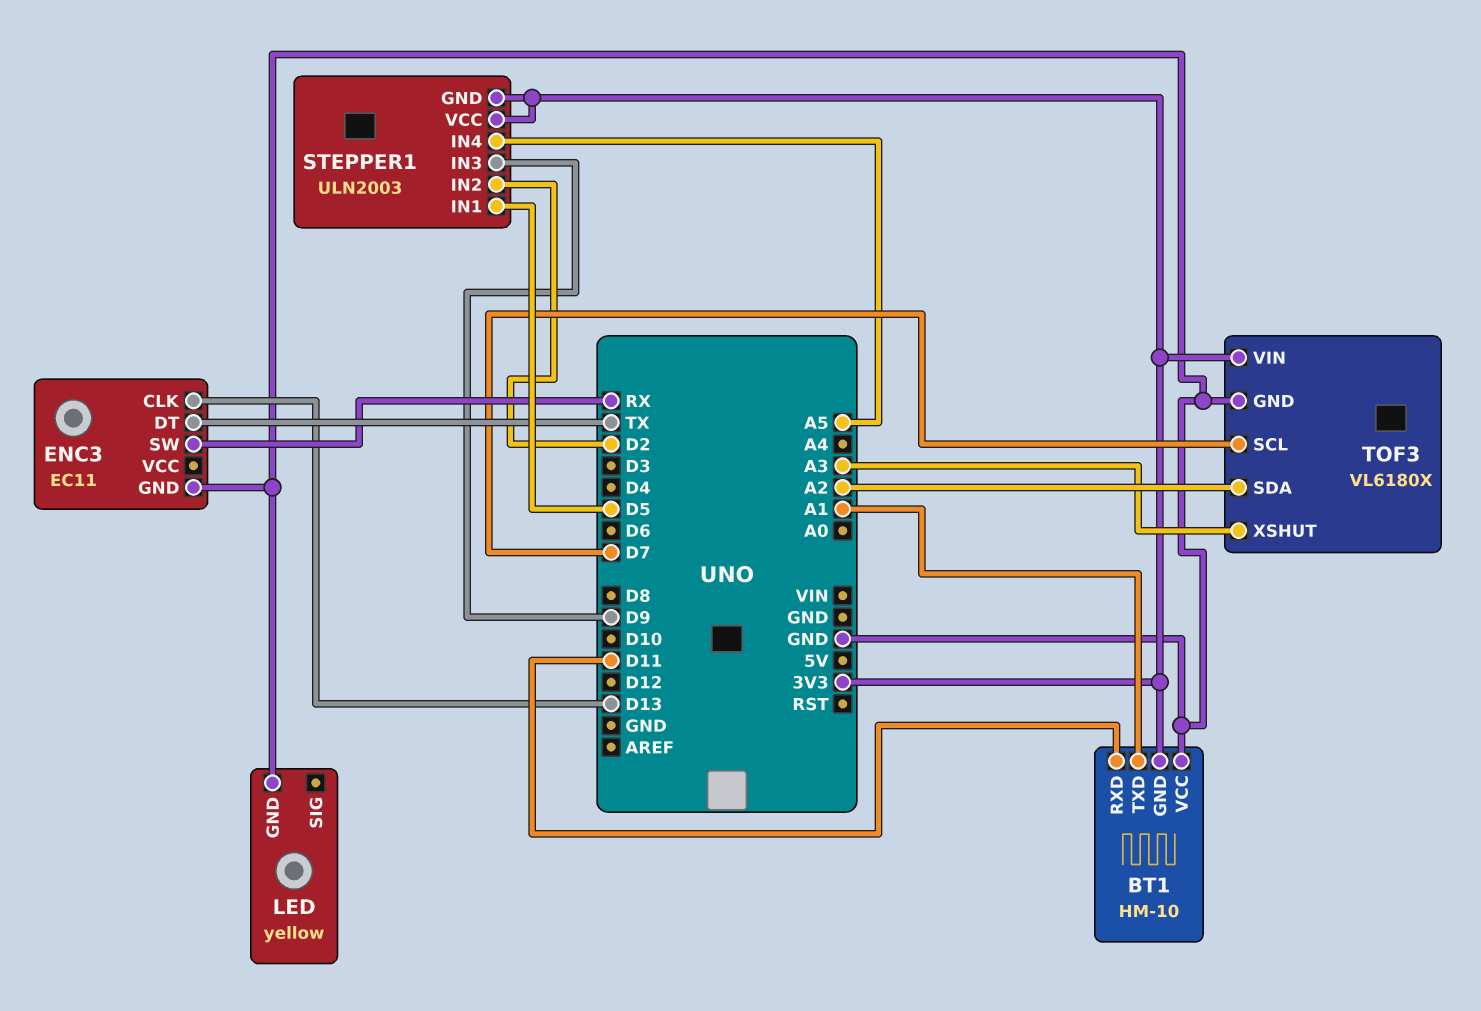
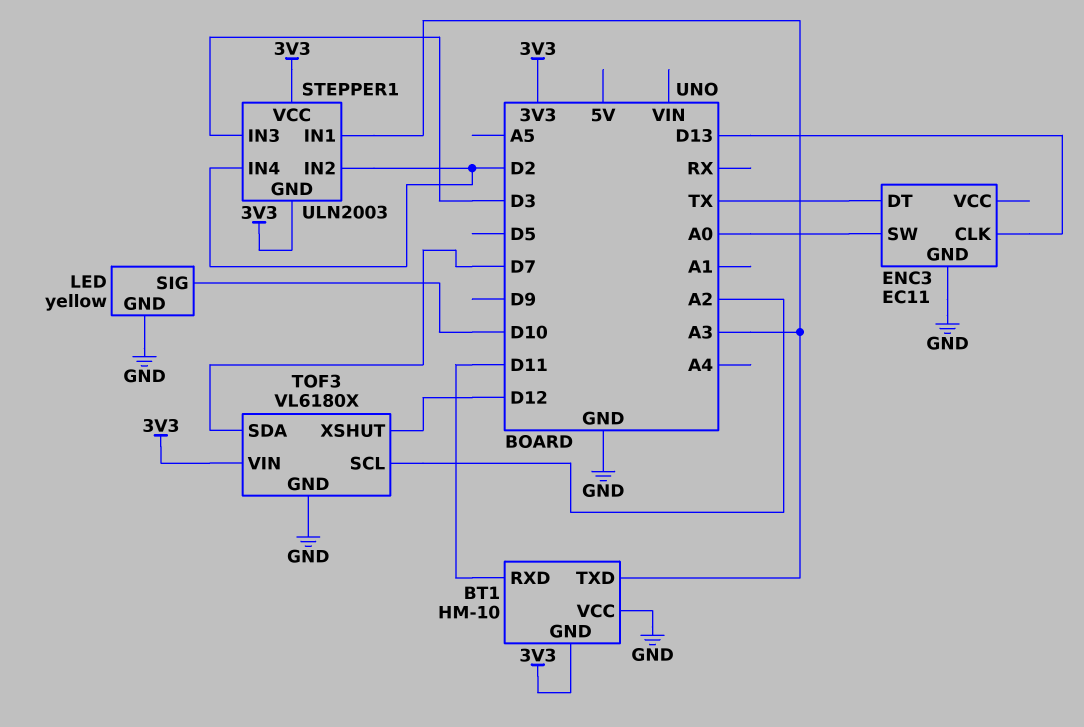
BT1 pin TXD: A1 -> A3
ENC3 pin SW: RX -> A0
LED pin SIG: none -> D10
STEPPER1 pin IN1: D5 -> A3
STEPPER1 pin IN3: D9 -> D3
STEPPER1 pin IN4: A5 -> D2
TOF3 pin SCL: D7 -> A2
TOF3 pin SDA: A2 -> D7
TOF3 pin XSHUT: A3 -> D12

